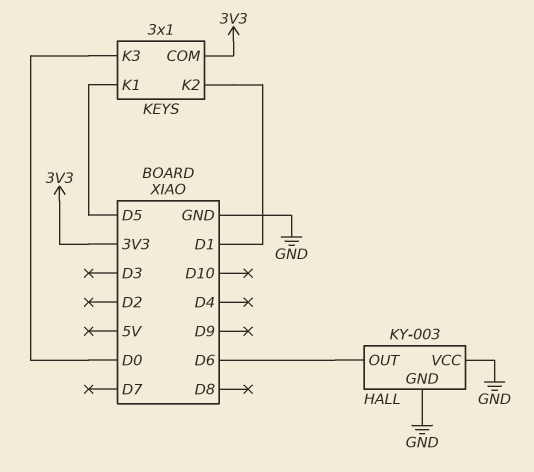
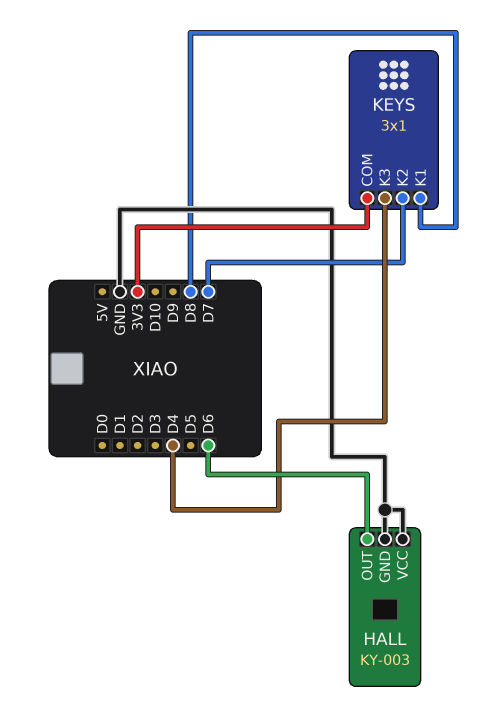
KEYS pin K1: D5 -> D8
KEYS pin K2: D1 -> D7
KEYS pin K3: D0 -> D4

